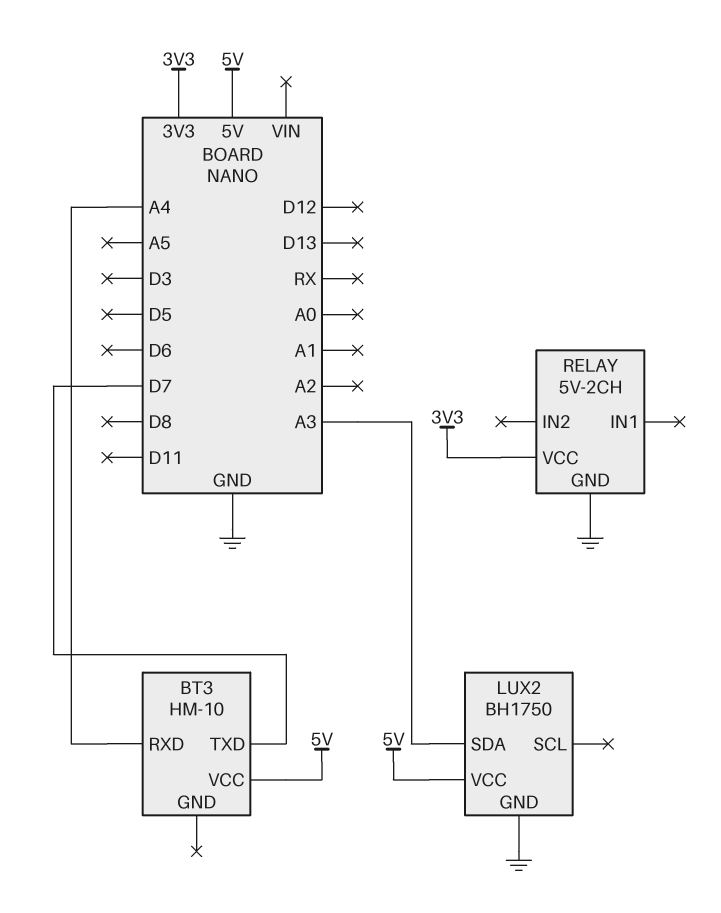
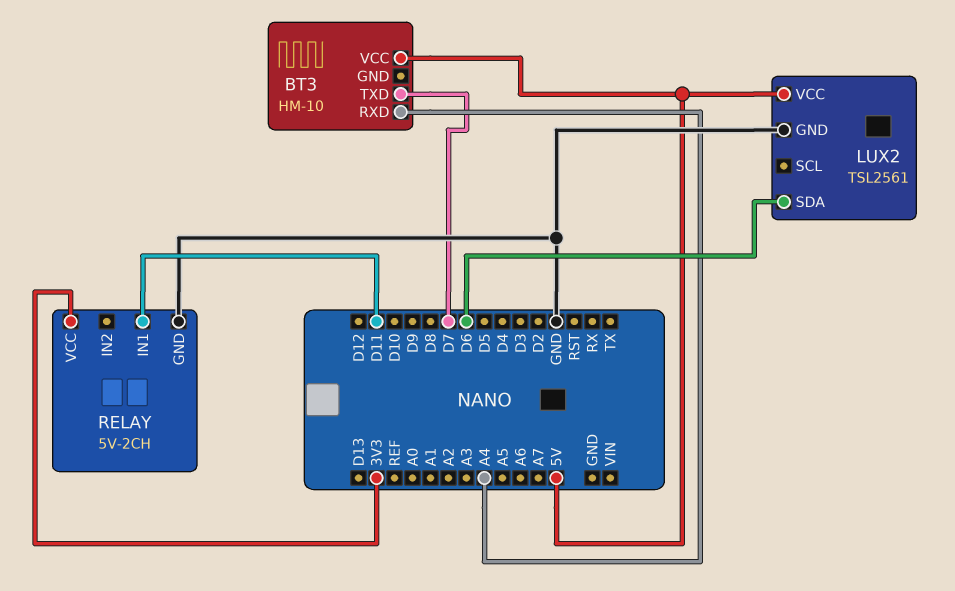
LUX2: BH1750 -> TSL2561
LUX2 pin SDA: A3 -> D6
RELAY pin IN1: none -> D11

